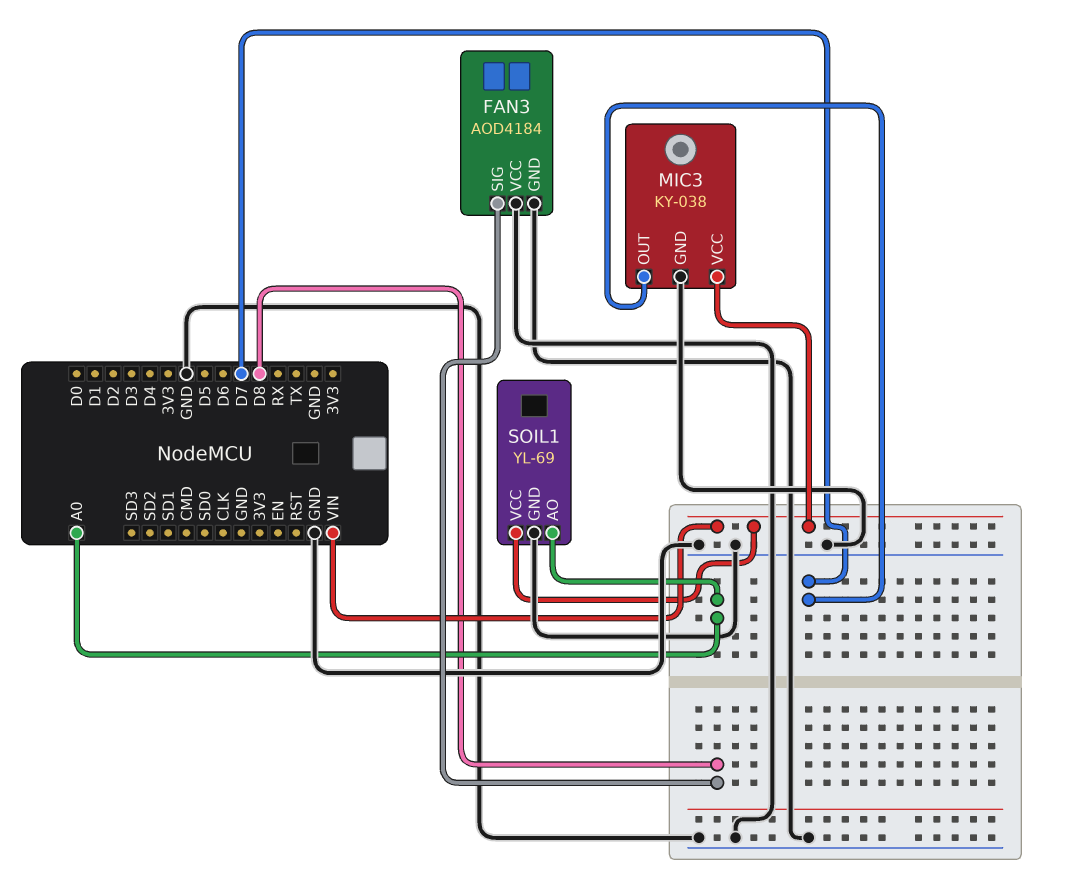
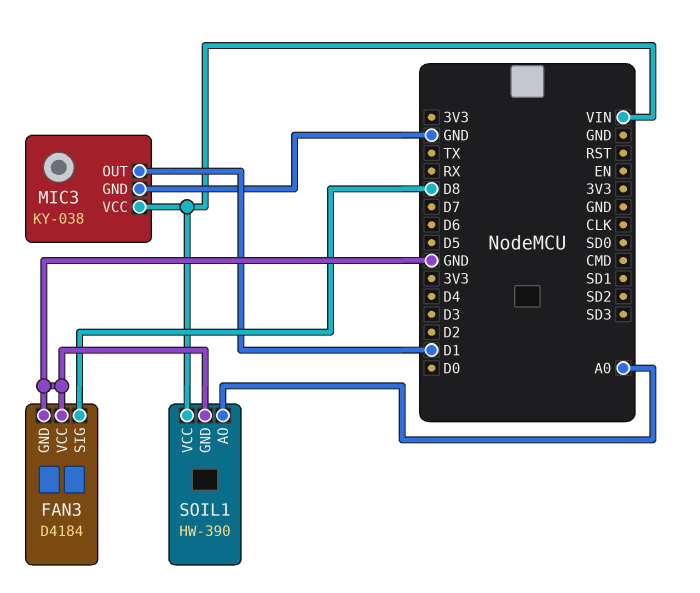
FAN3: AOD4184 -> D4184
MIC3 pin OUT: D7 -> D1
SOIL1: YL-69 -> HW-390

